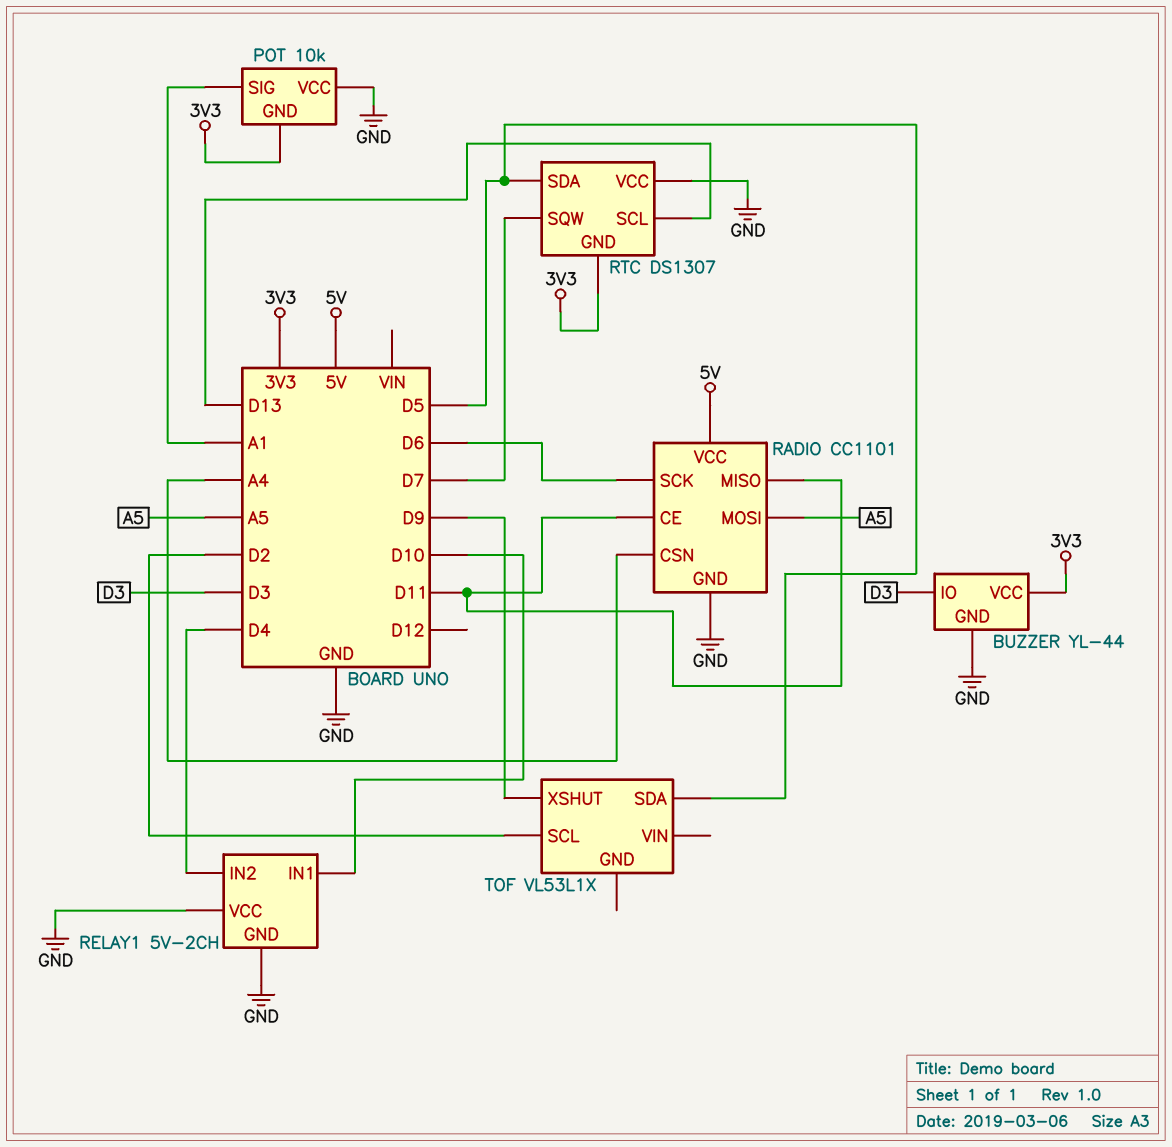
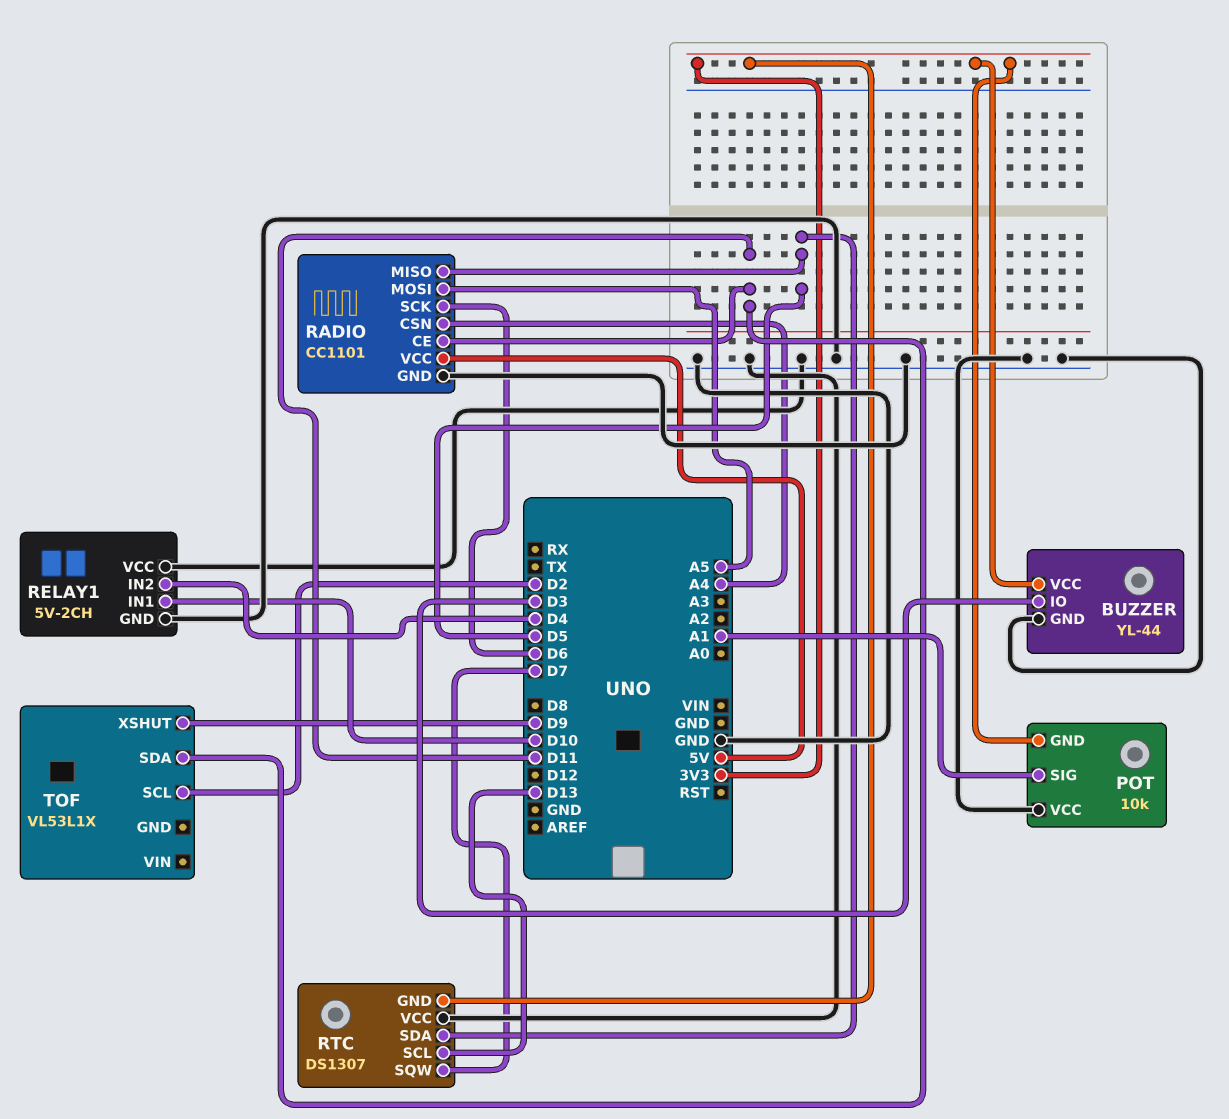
RADIO pin MISO: D11 -> D5
TOF pin SDA: D5 -> D11

